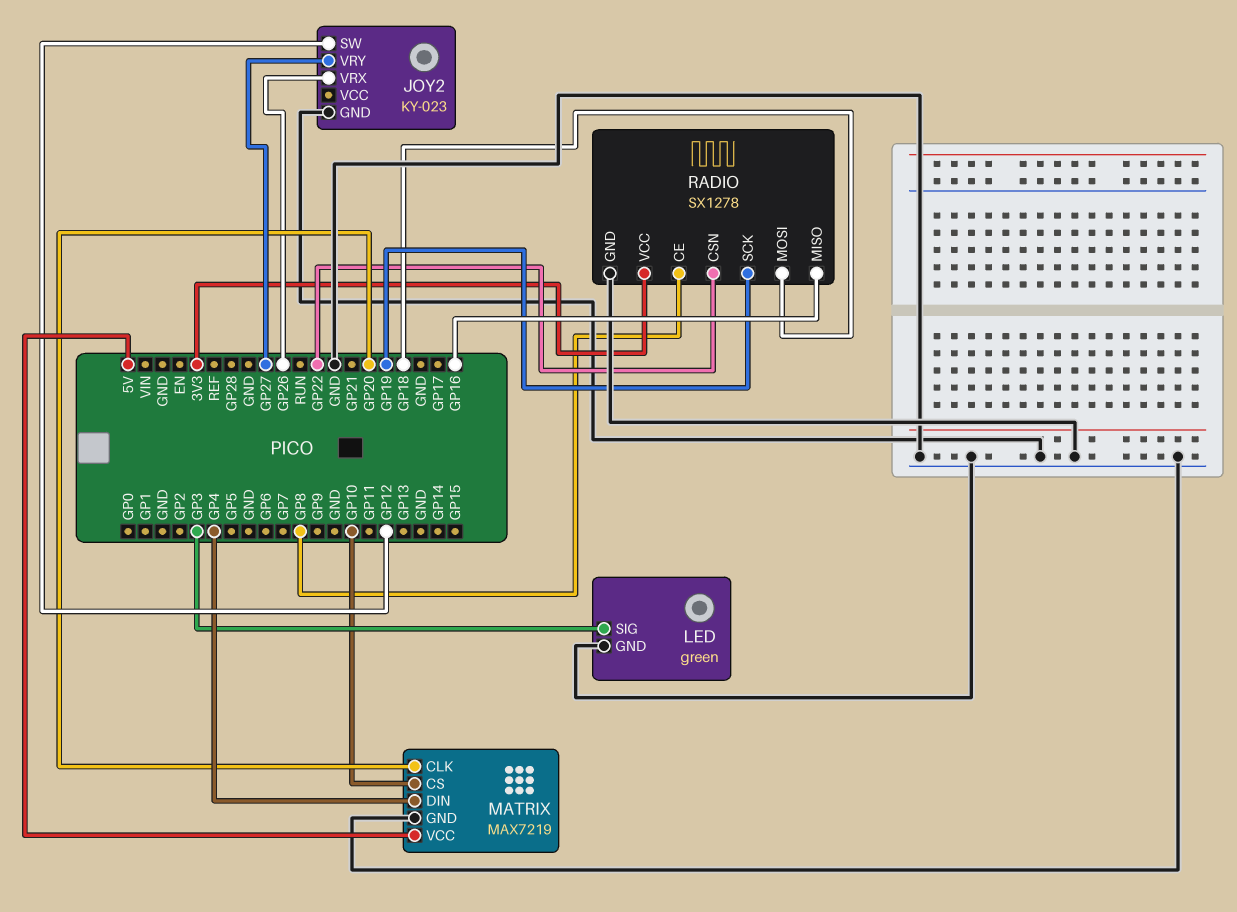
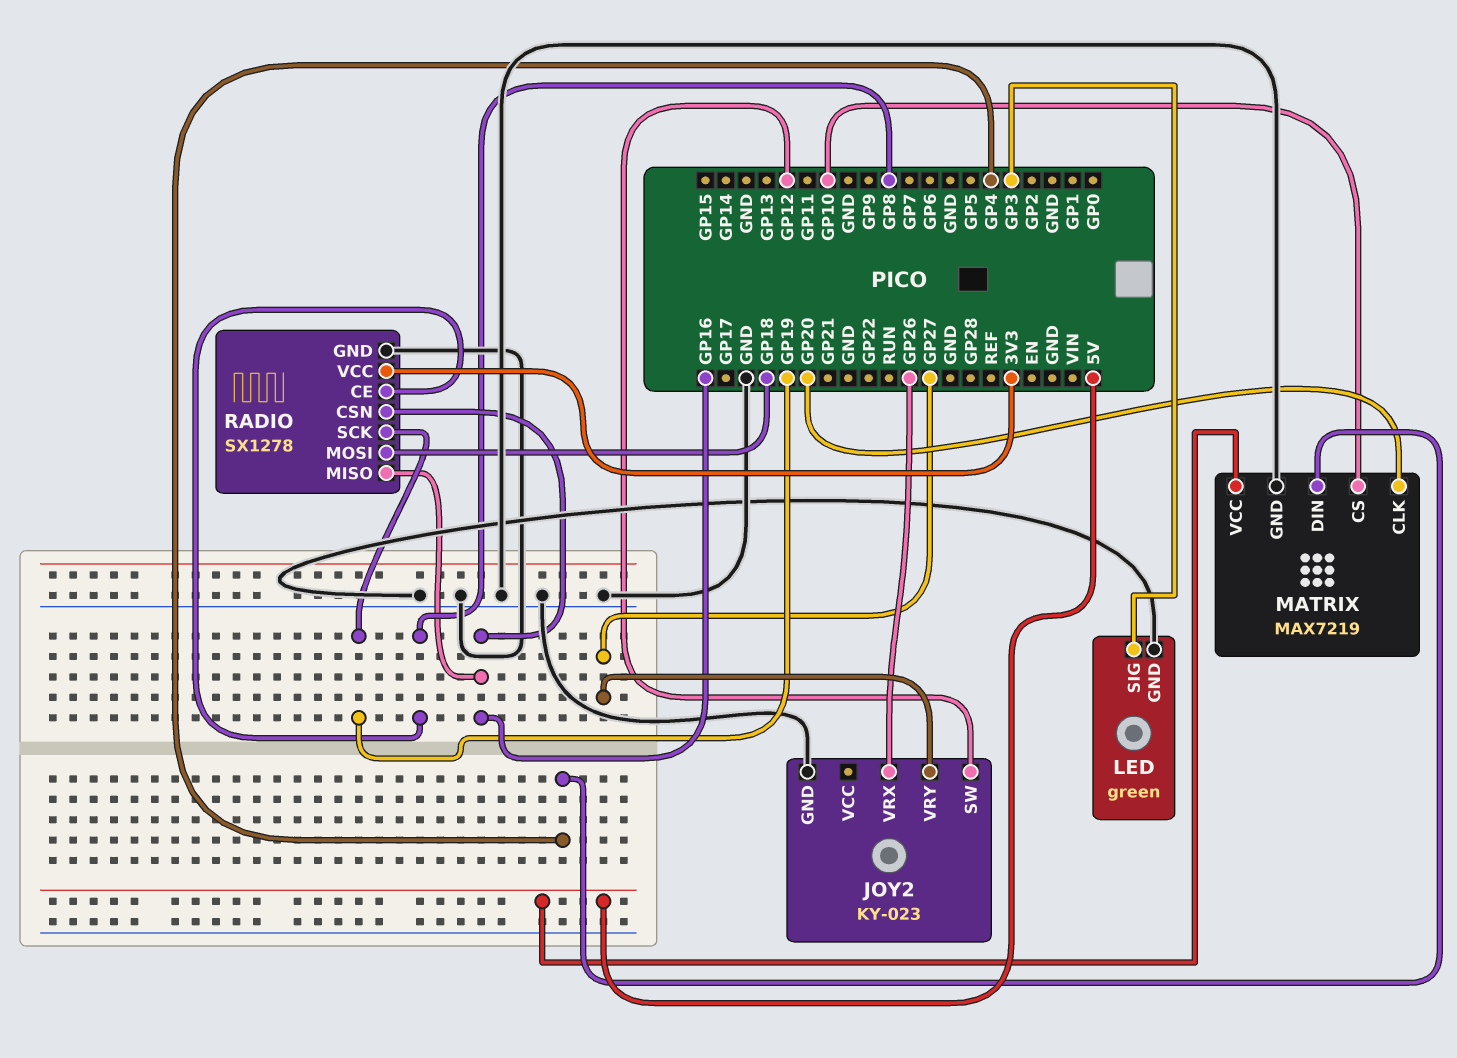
RADIO pin CSN: GP22 -> GP16

